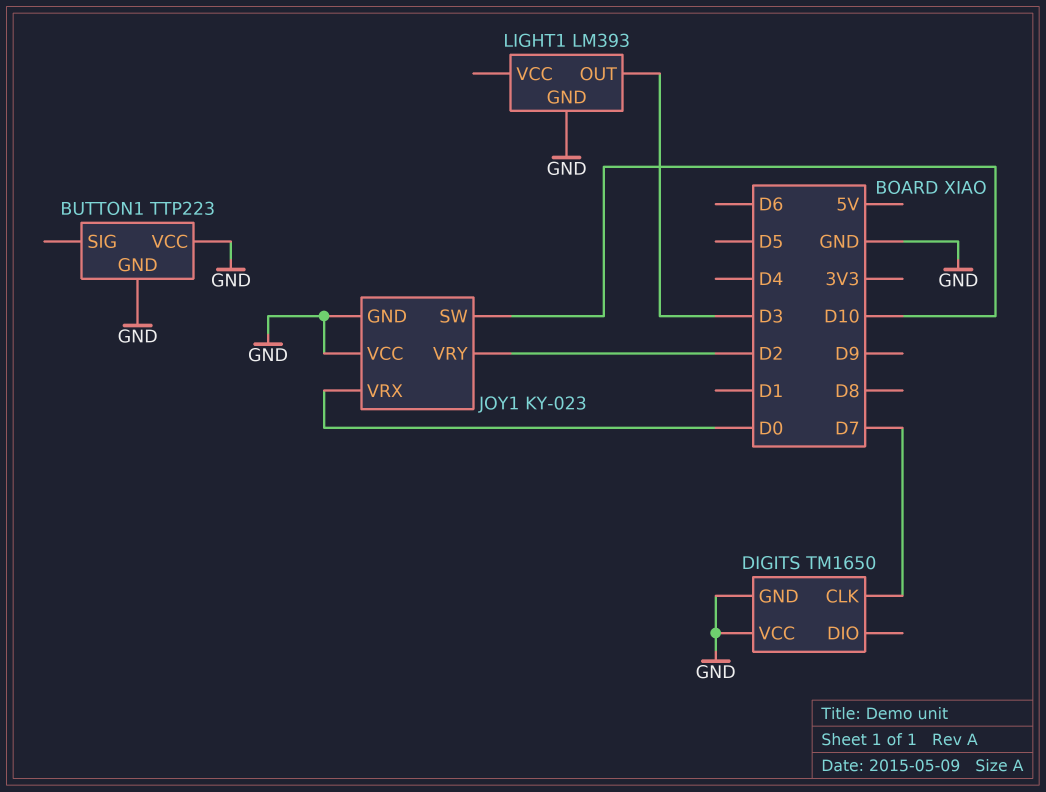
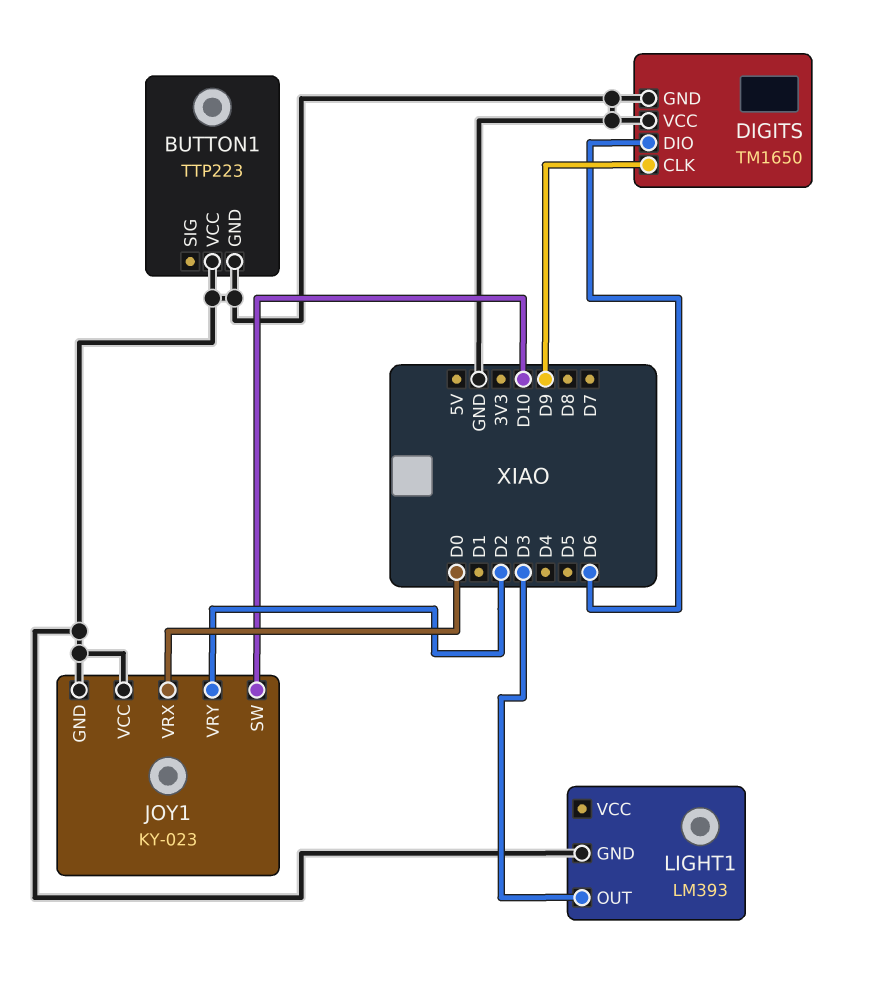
DIGITS pin CLK: D7 -> D9
DIGITS pin DIO: none -> D6

